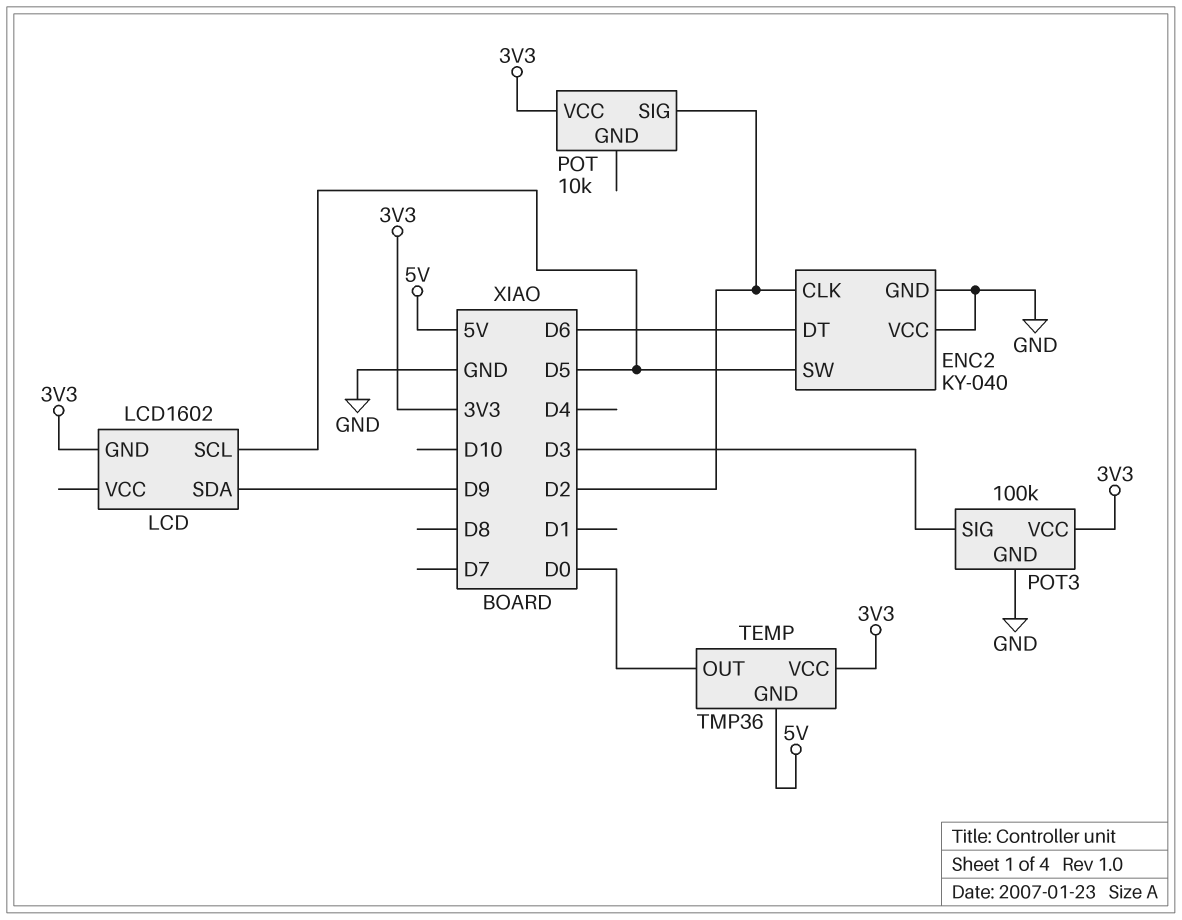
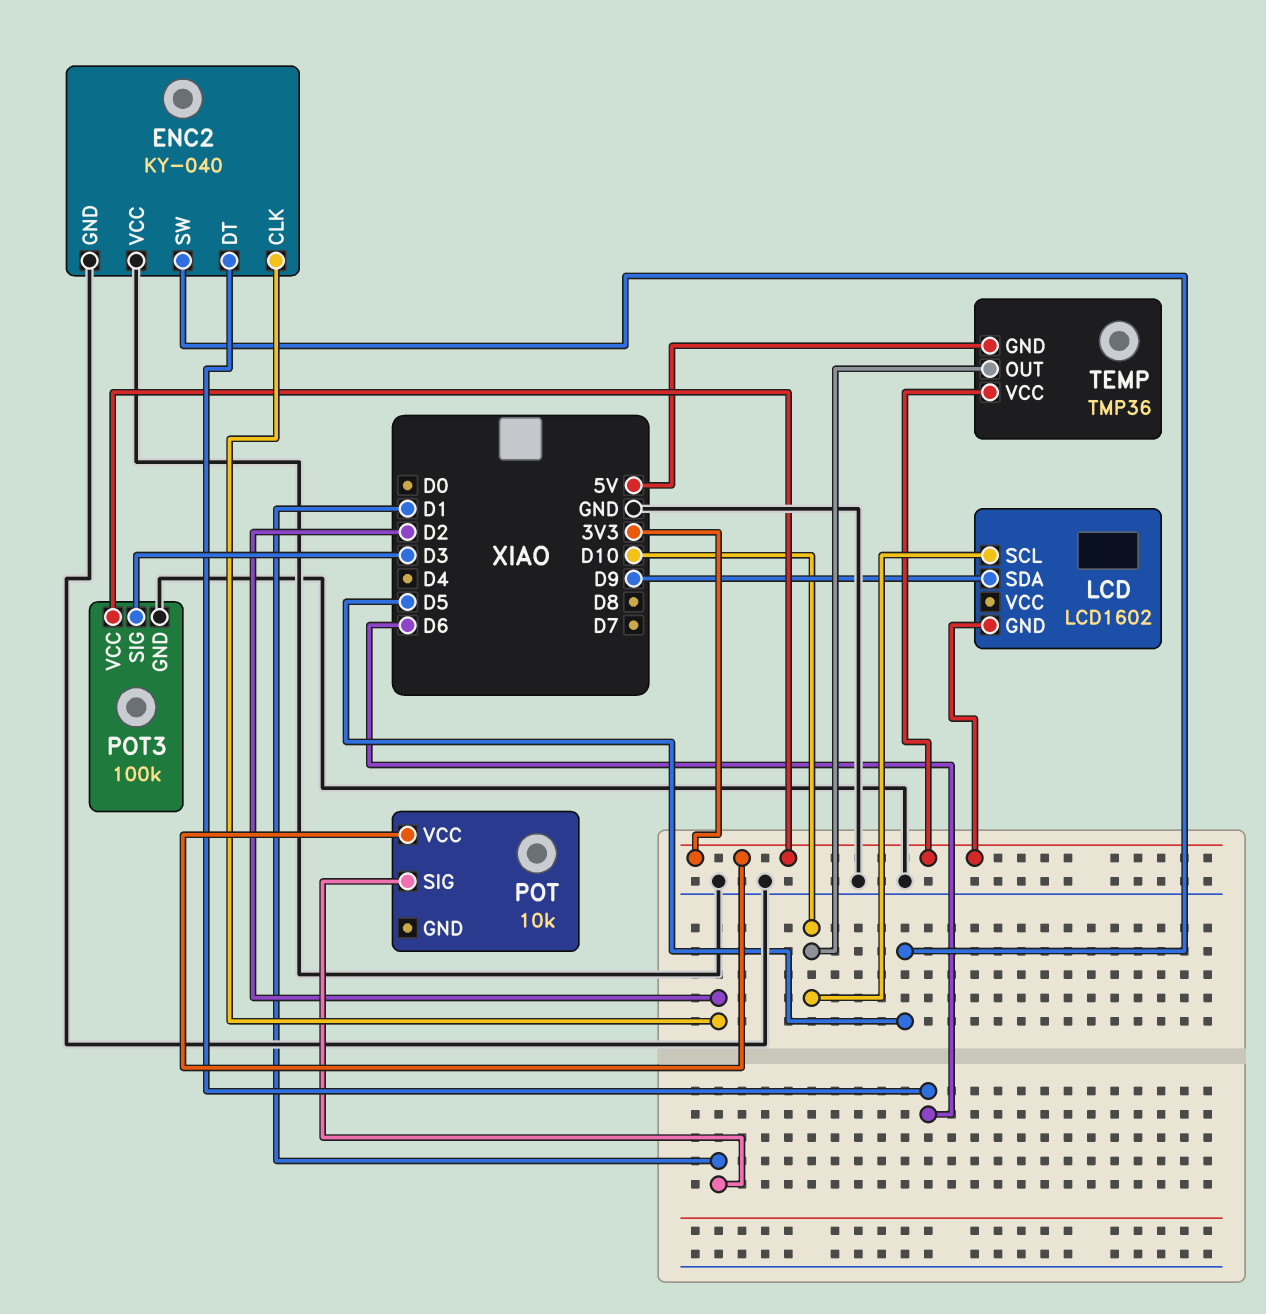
LCD pin SCL: D5 -> D10
POT pin SIG: D2 -> D1
TEMP pin OUT: D0 -> D10

